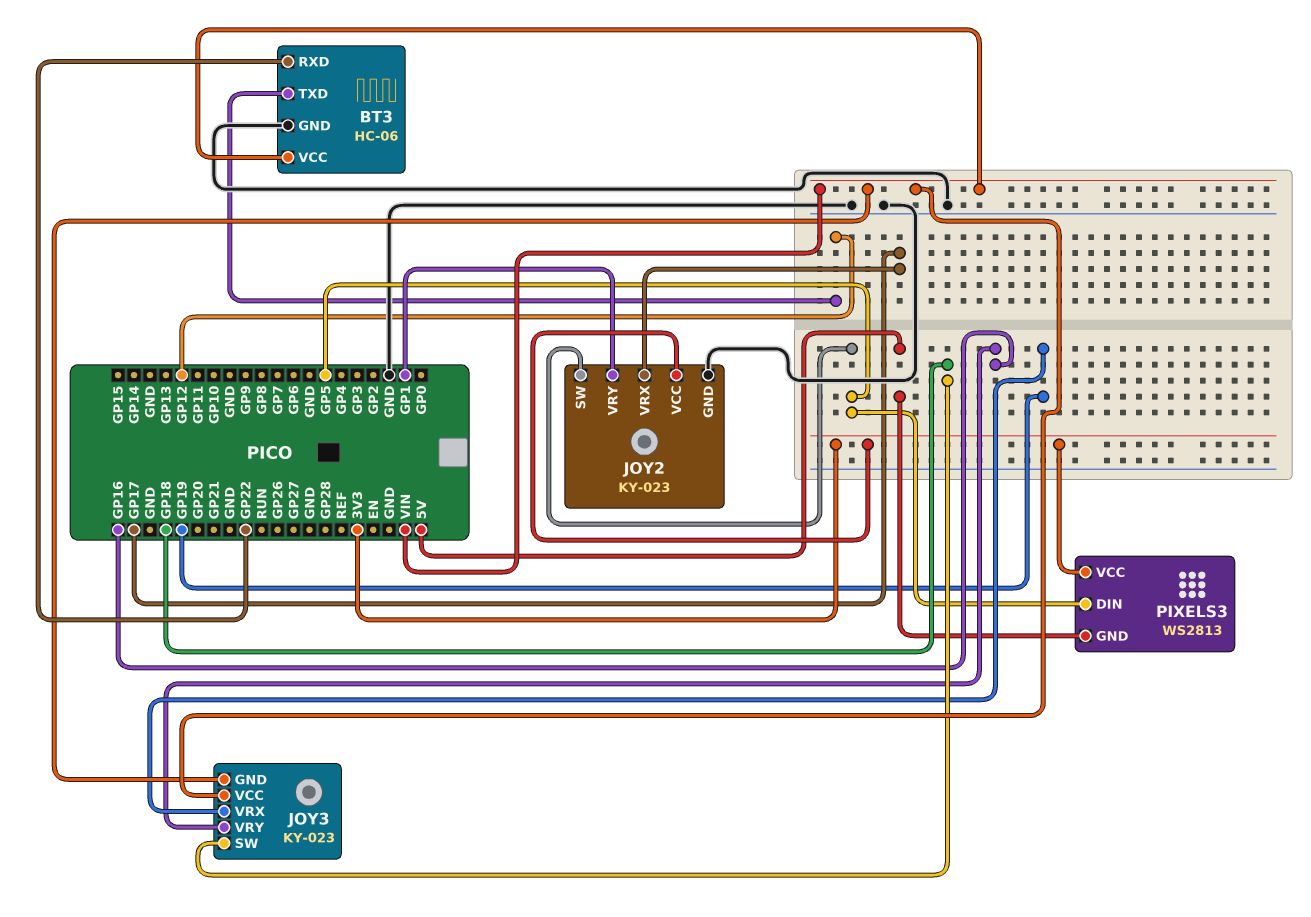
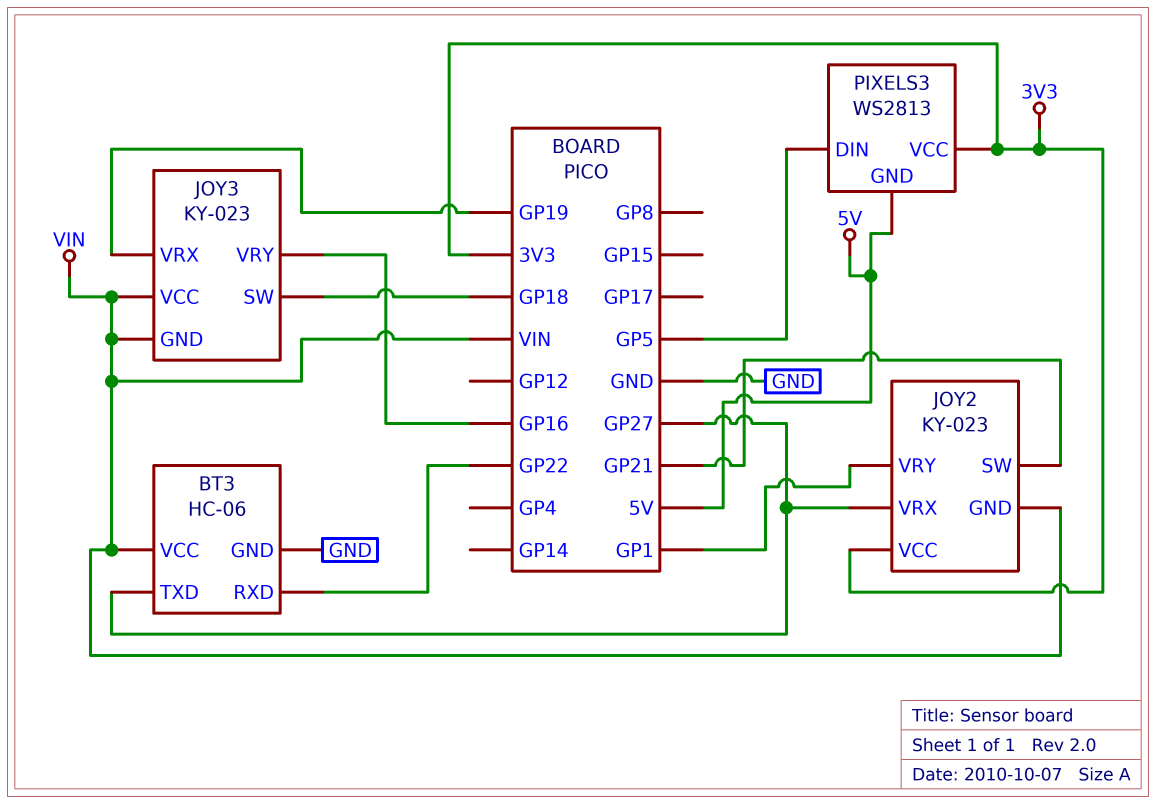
BT3 pin TXD: GP12 -> GP27
JOY2 pin GND: GND -> VIN
JOY2 pin SW: GP5 -> GP21
JOY2 pin VRX: GP17 -> GP27

